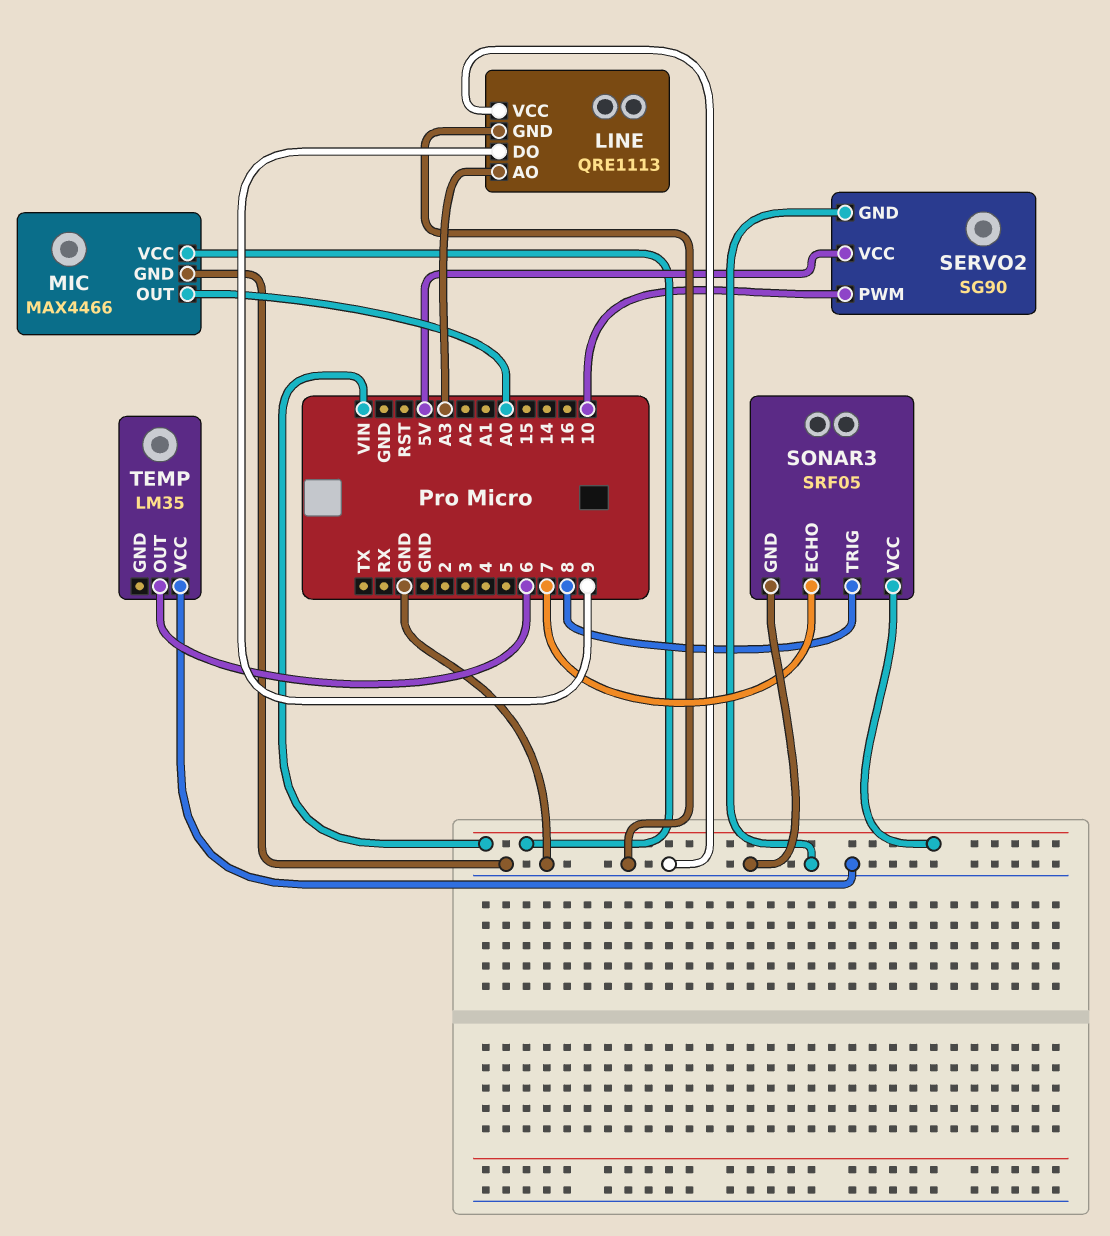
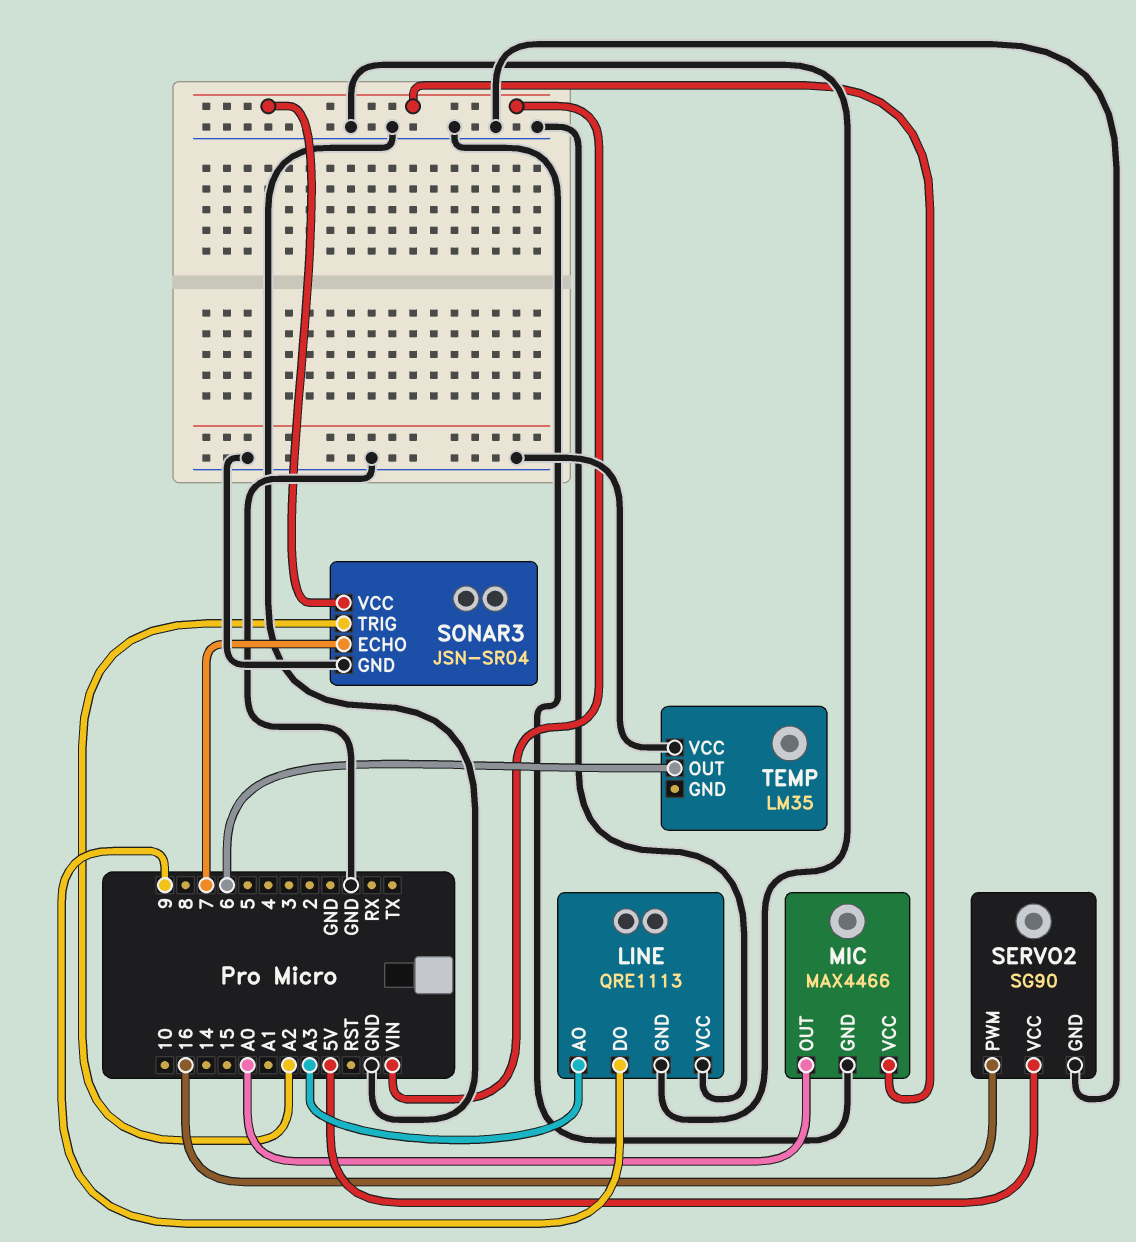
SERVO2 pin PWM: 10 -> 16
SONAR3: SRF05 -> JSN-SR04
SONAR3 pin TRIG: 8 -> A2

